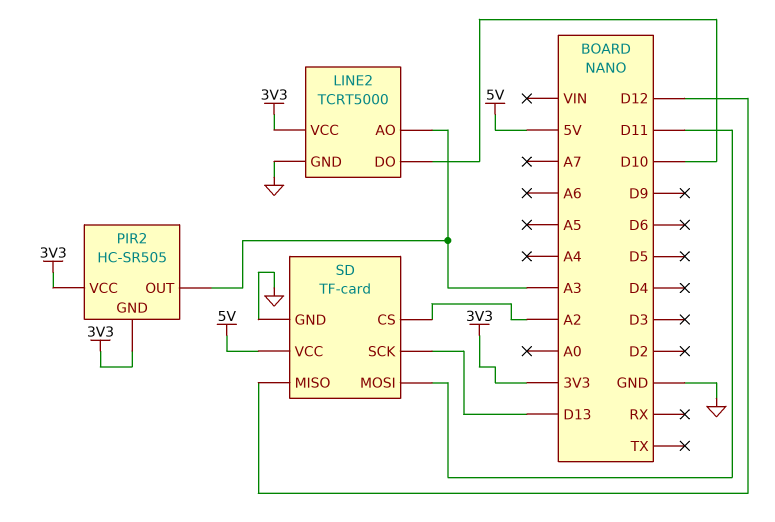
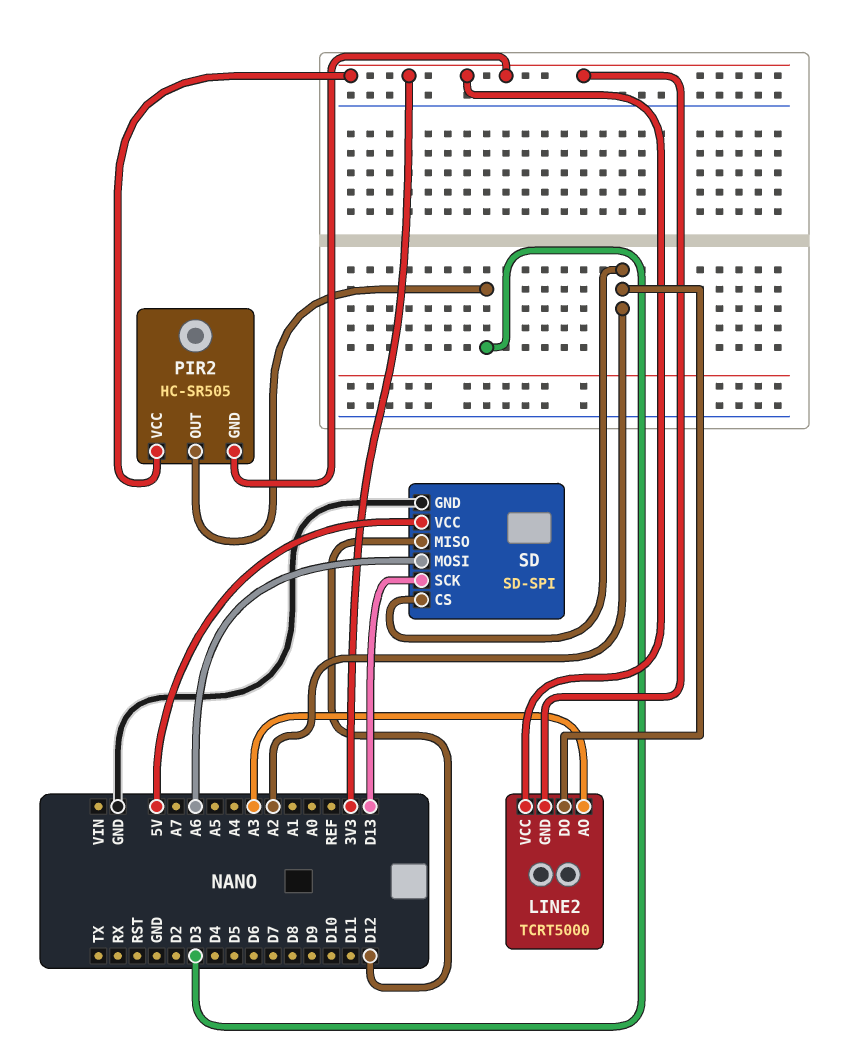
LINE2 pin DO: D10 -> A2
LINE2 pin GND: GND -> 3V3
PIR2 pin OUT: A3 -> D3
SD: TF-card -> SD-SPI
SD pin MOSI: D11 -> A6

